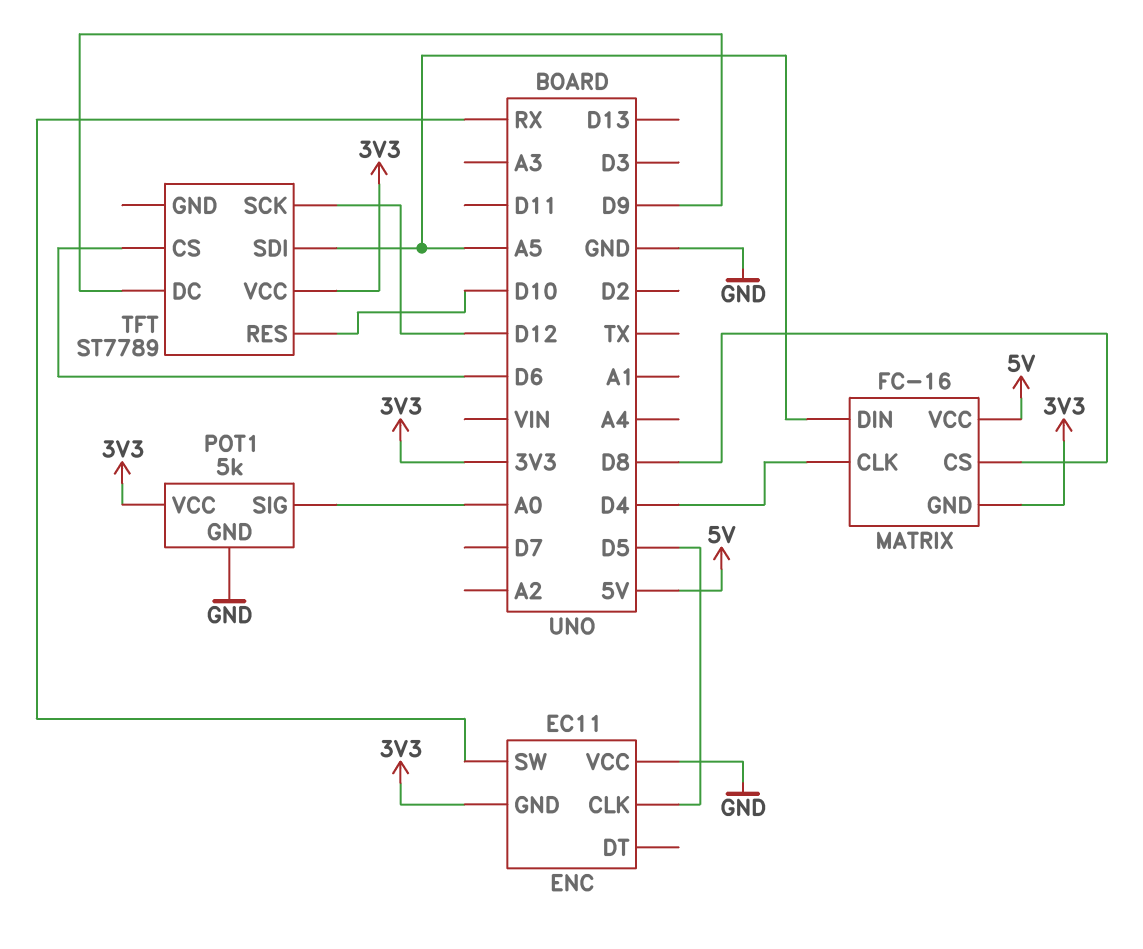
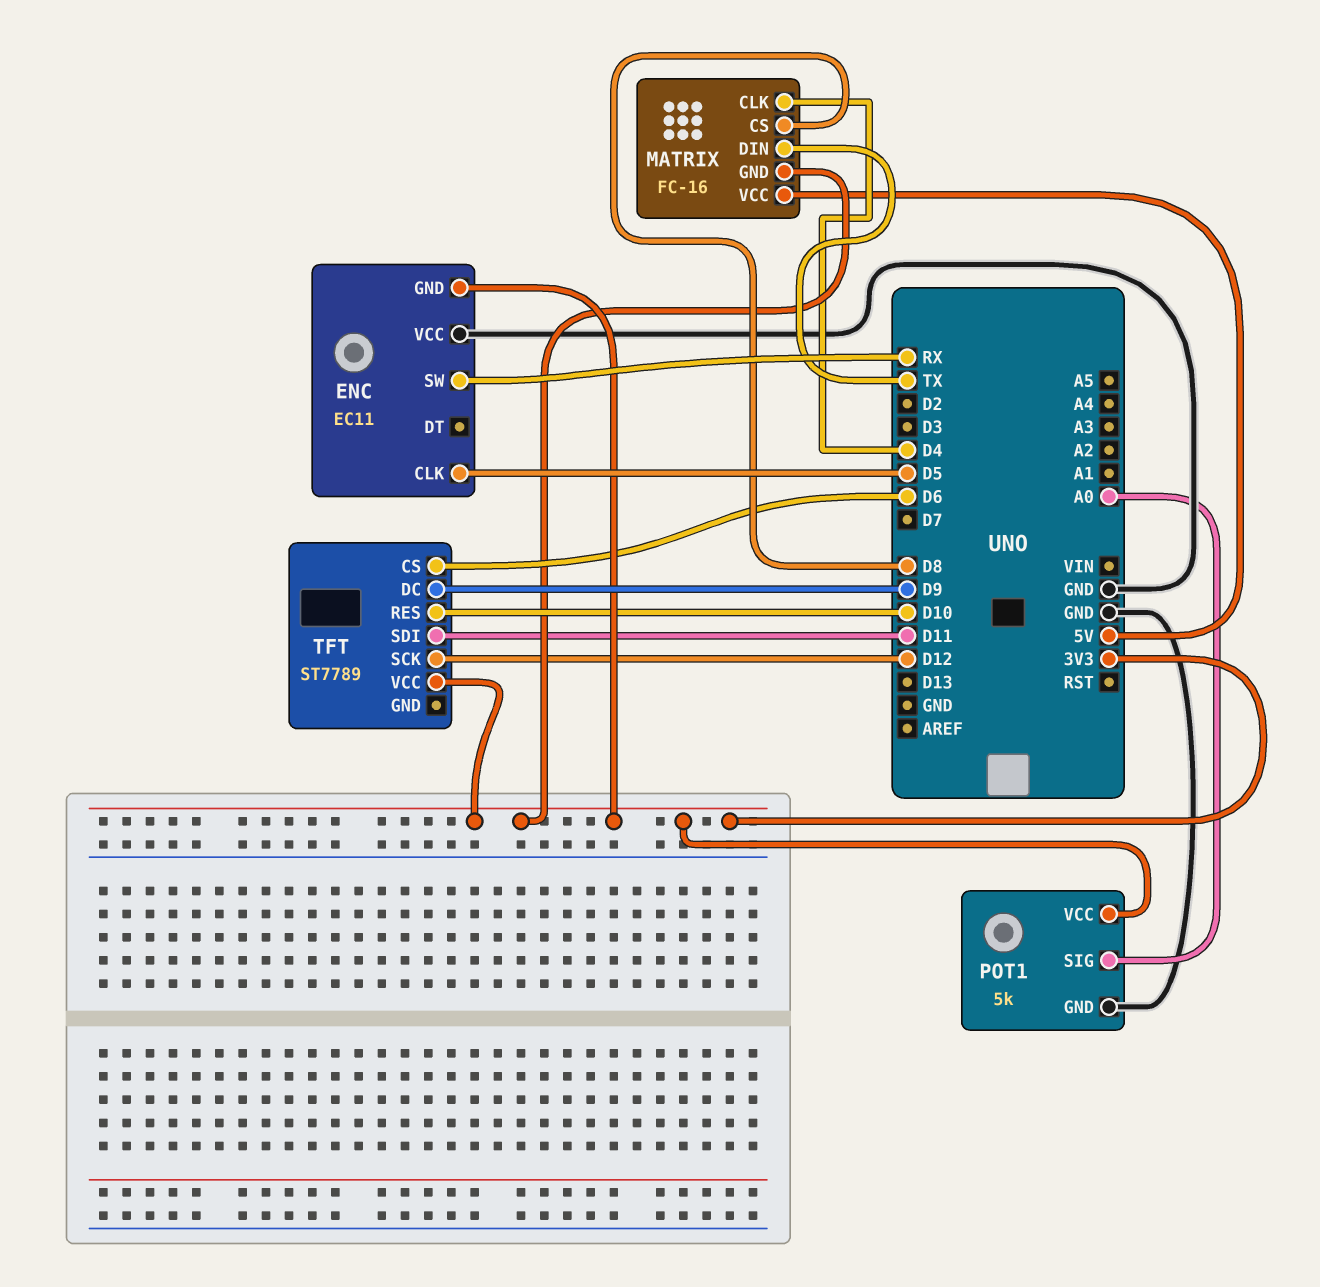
MATRIX pin DIN: A5 -> TX
TFT pin SDI: A5 -> D11

